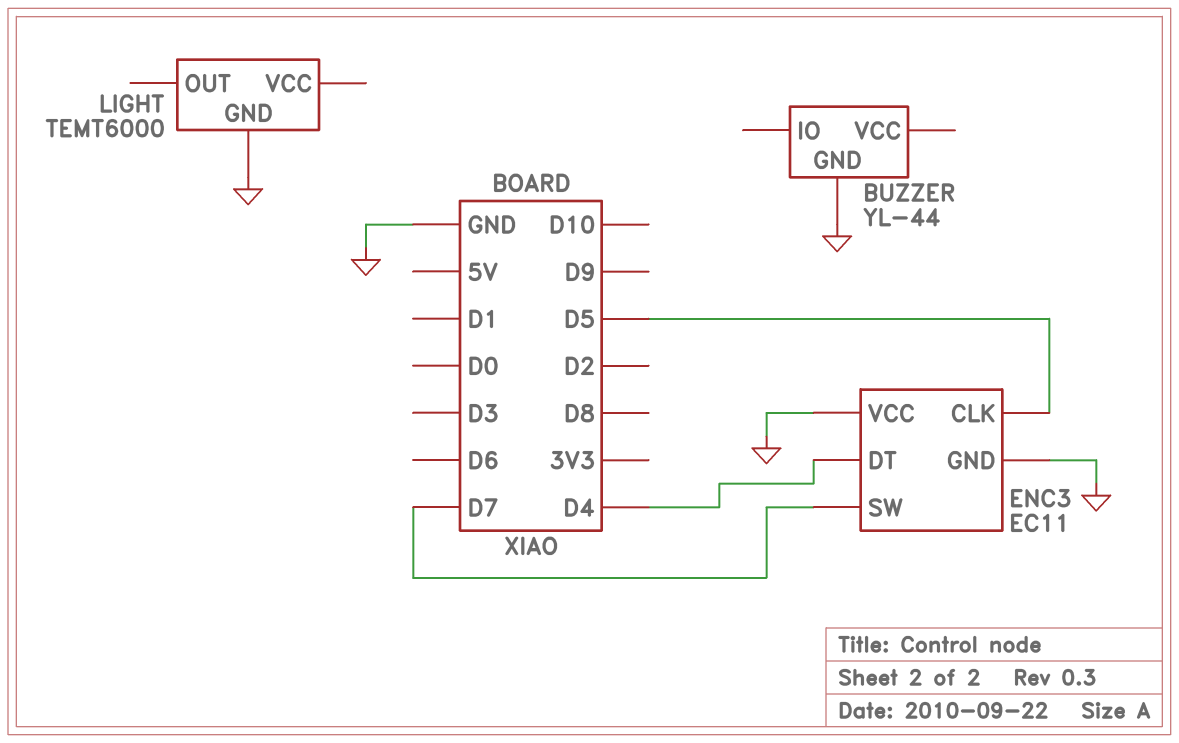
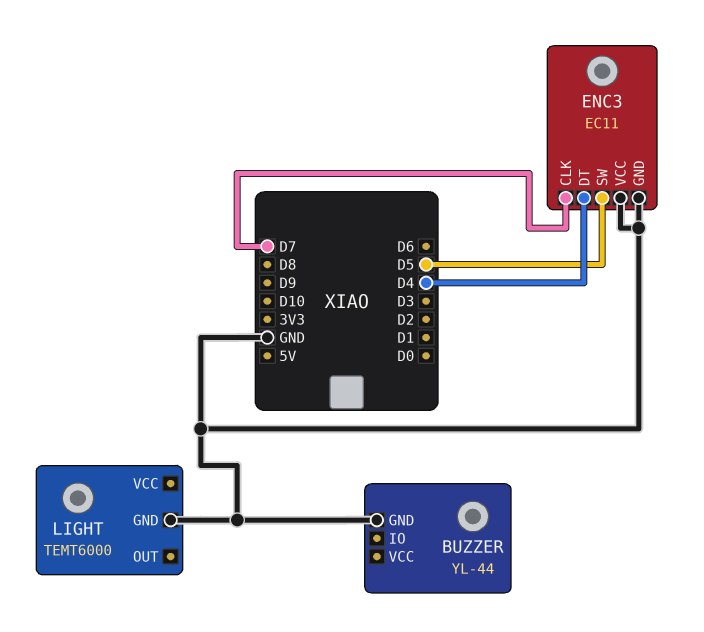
ENC3 pin CLK: D5 -> D7
ENC3 pin SW: D7 -> D5

